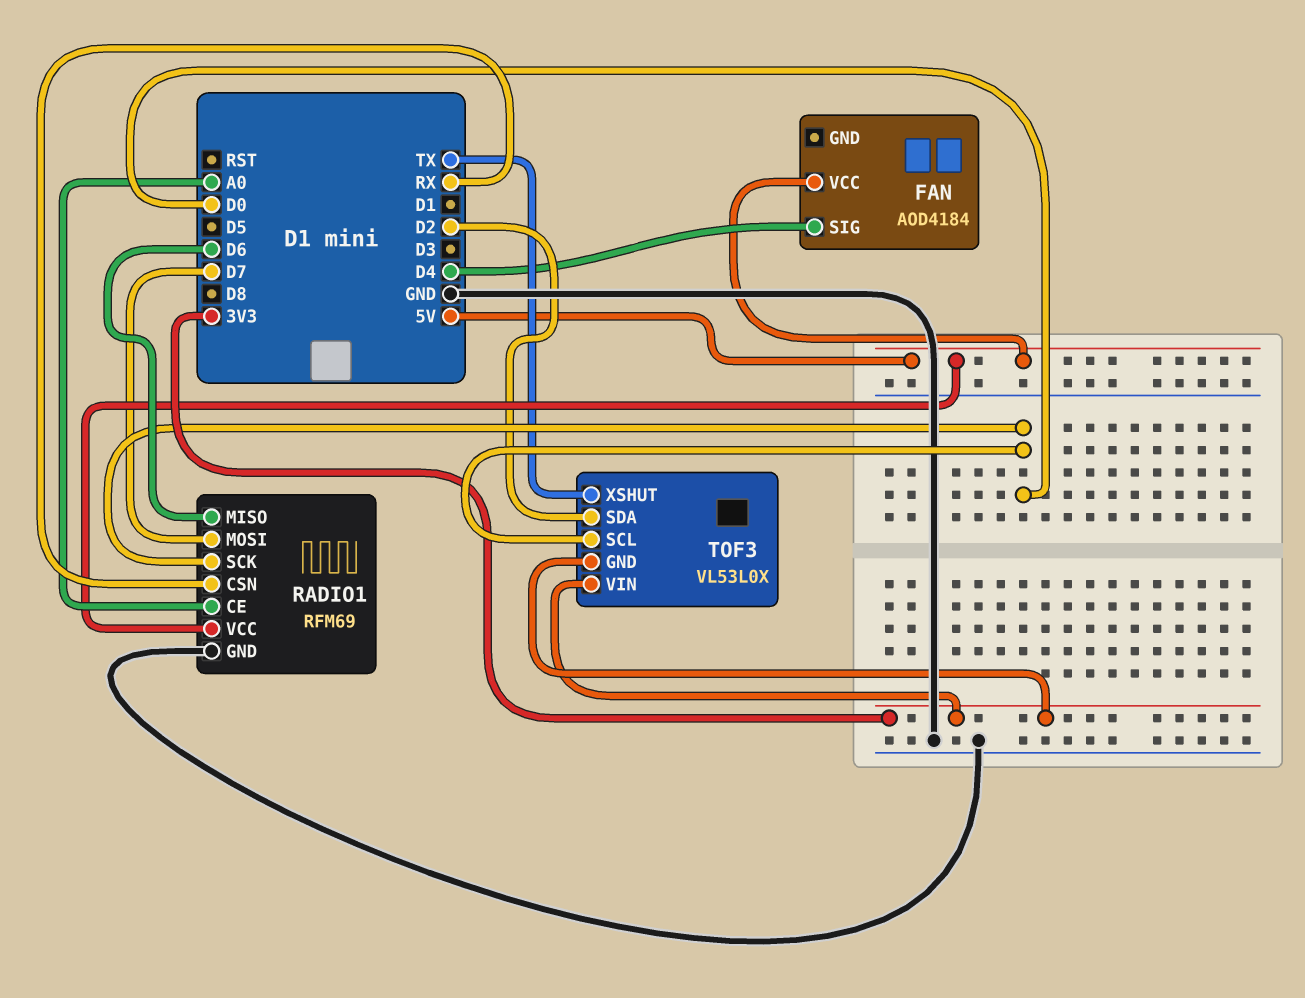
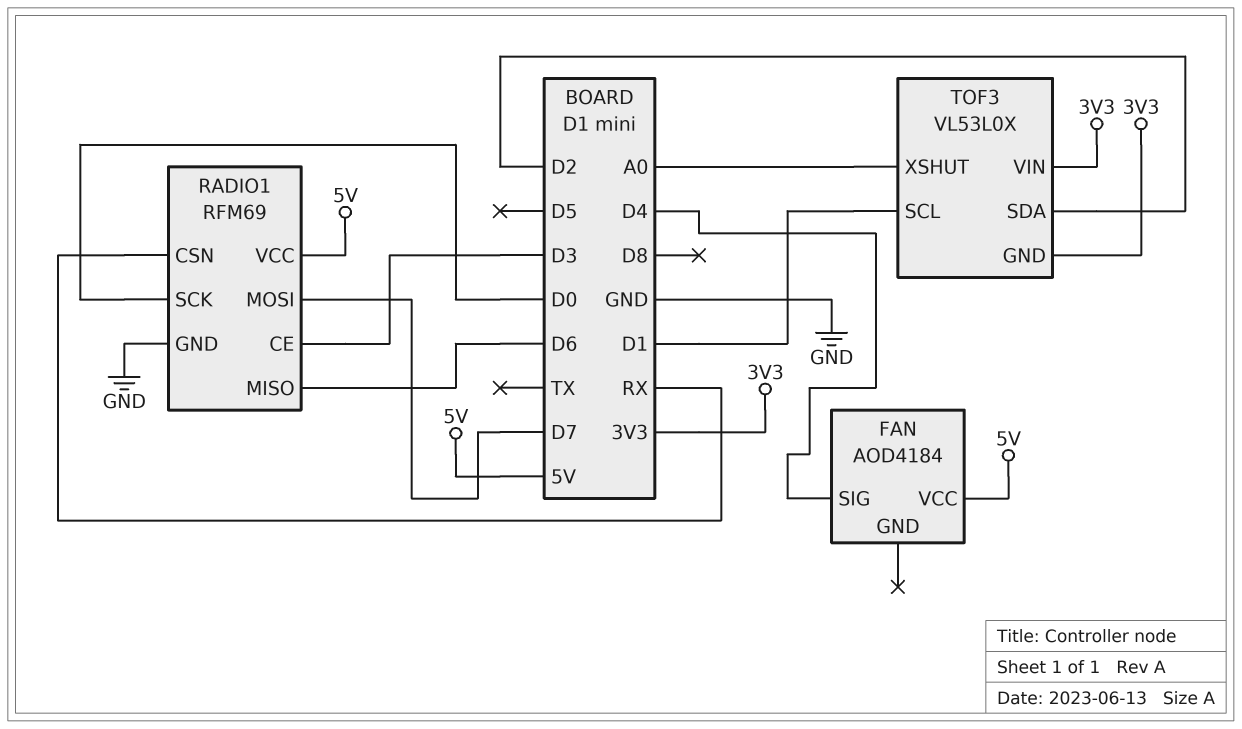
RADIO1 pin CE: A0 -> D3
TOF3 pin SCL: D0 -> D1
TOF3 pin XSHUT: TX -> A0

